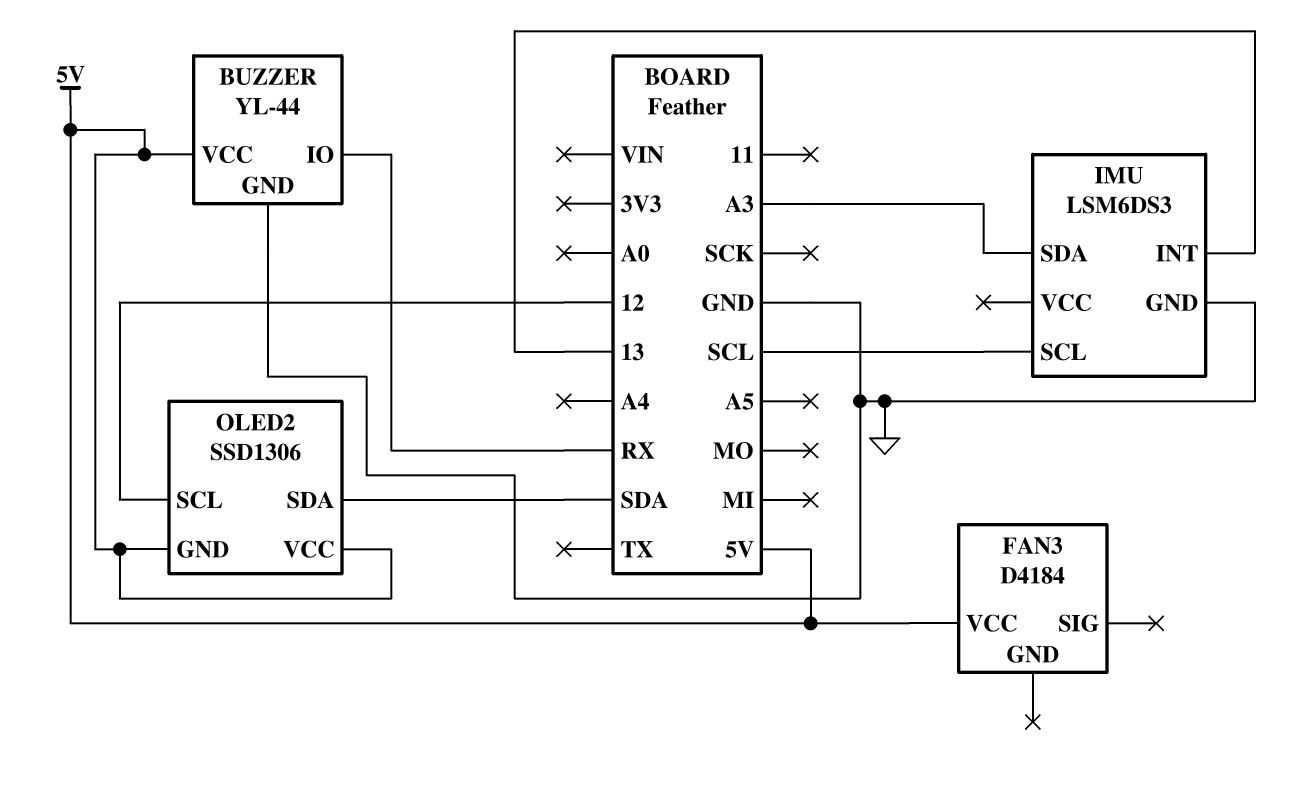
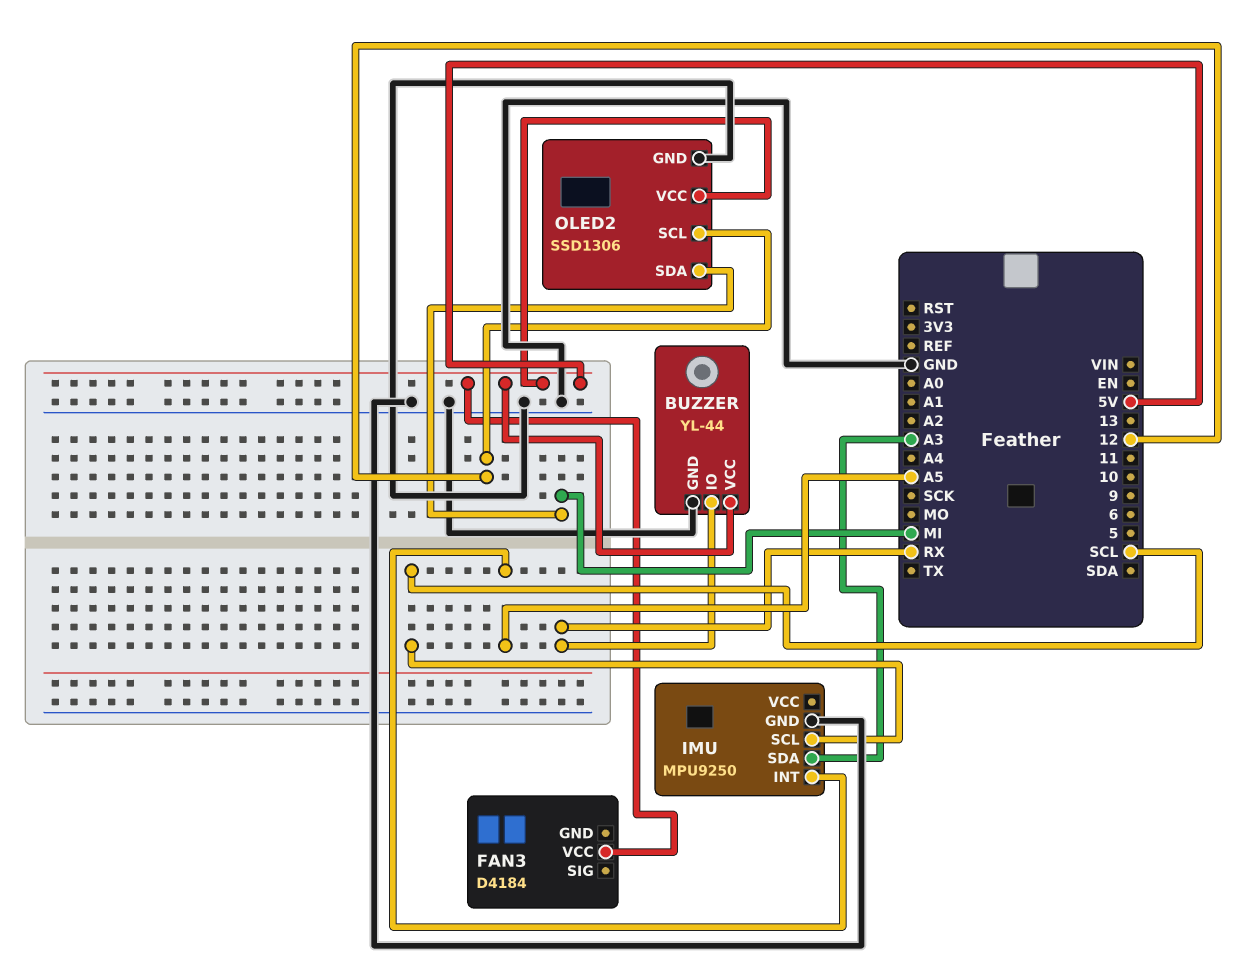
IMU: LSM6DS3 -> MPU9250
IMU pin INT: 13 -> A5
OLED2 pin GND: 5V -> GND
OLED2 pin SDA: SDA -> MI

